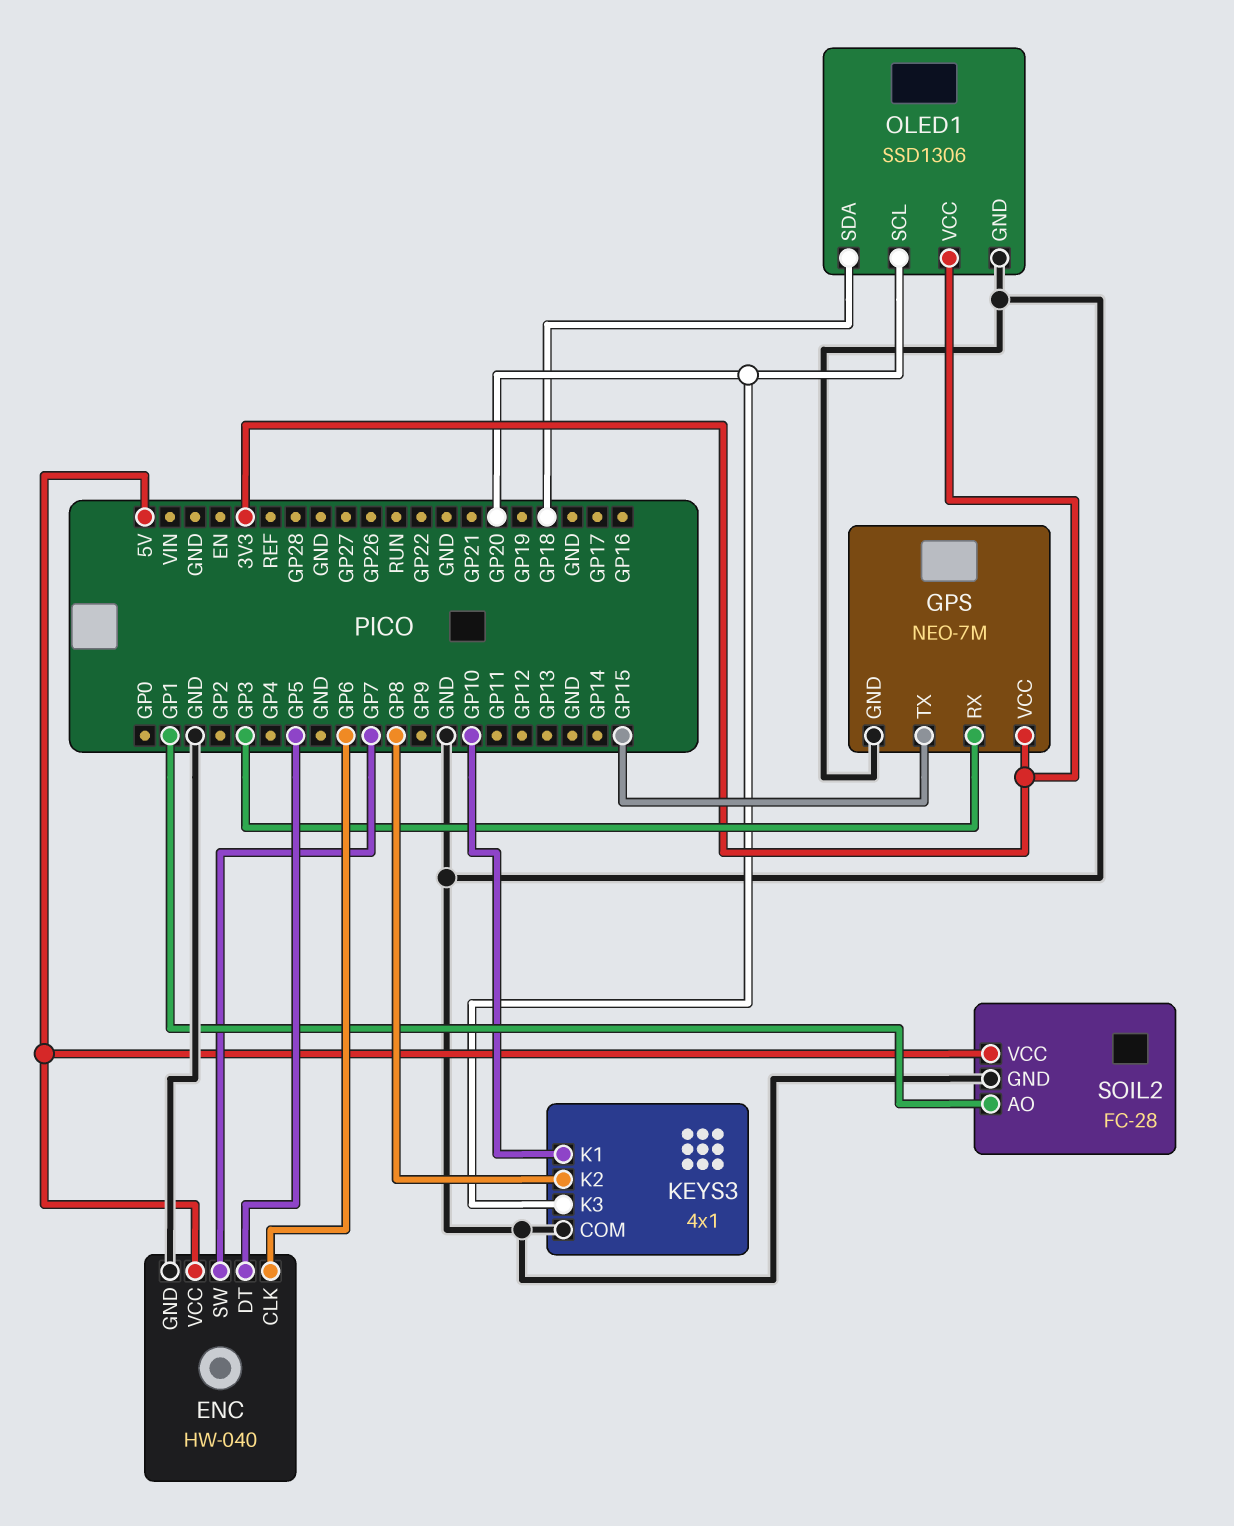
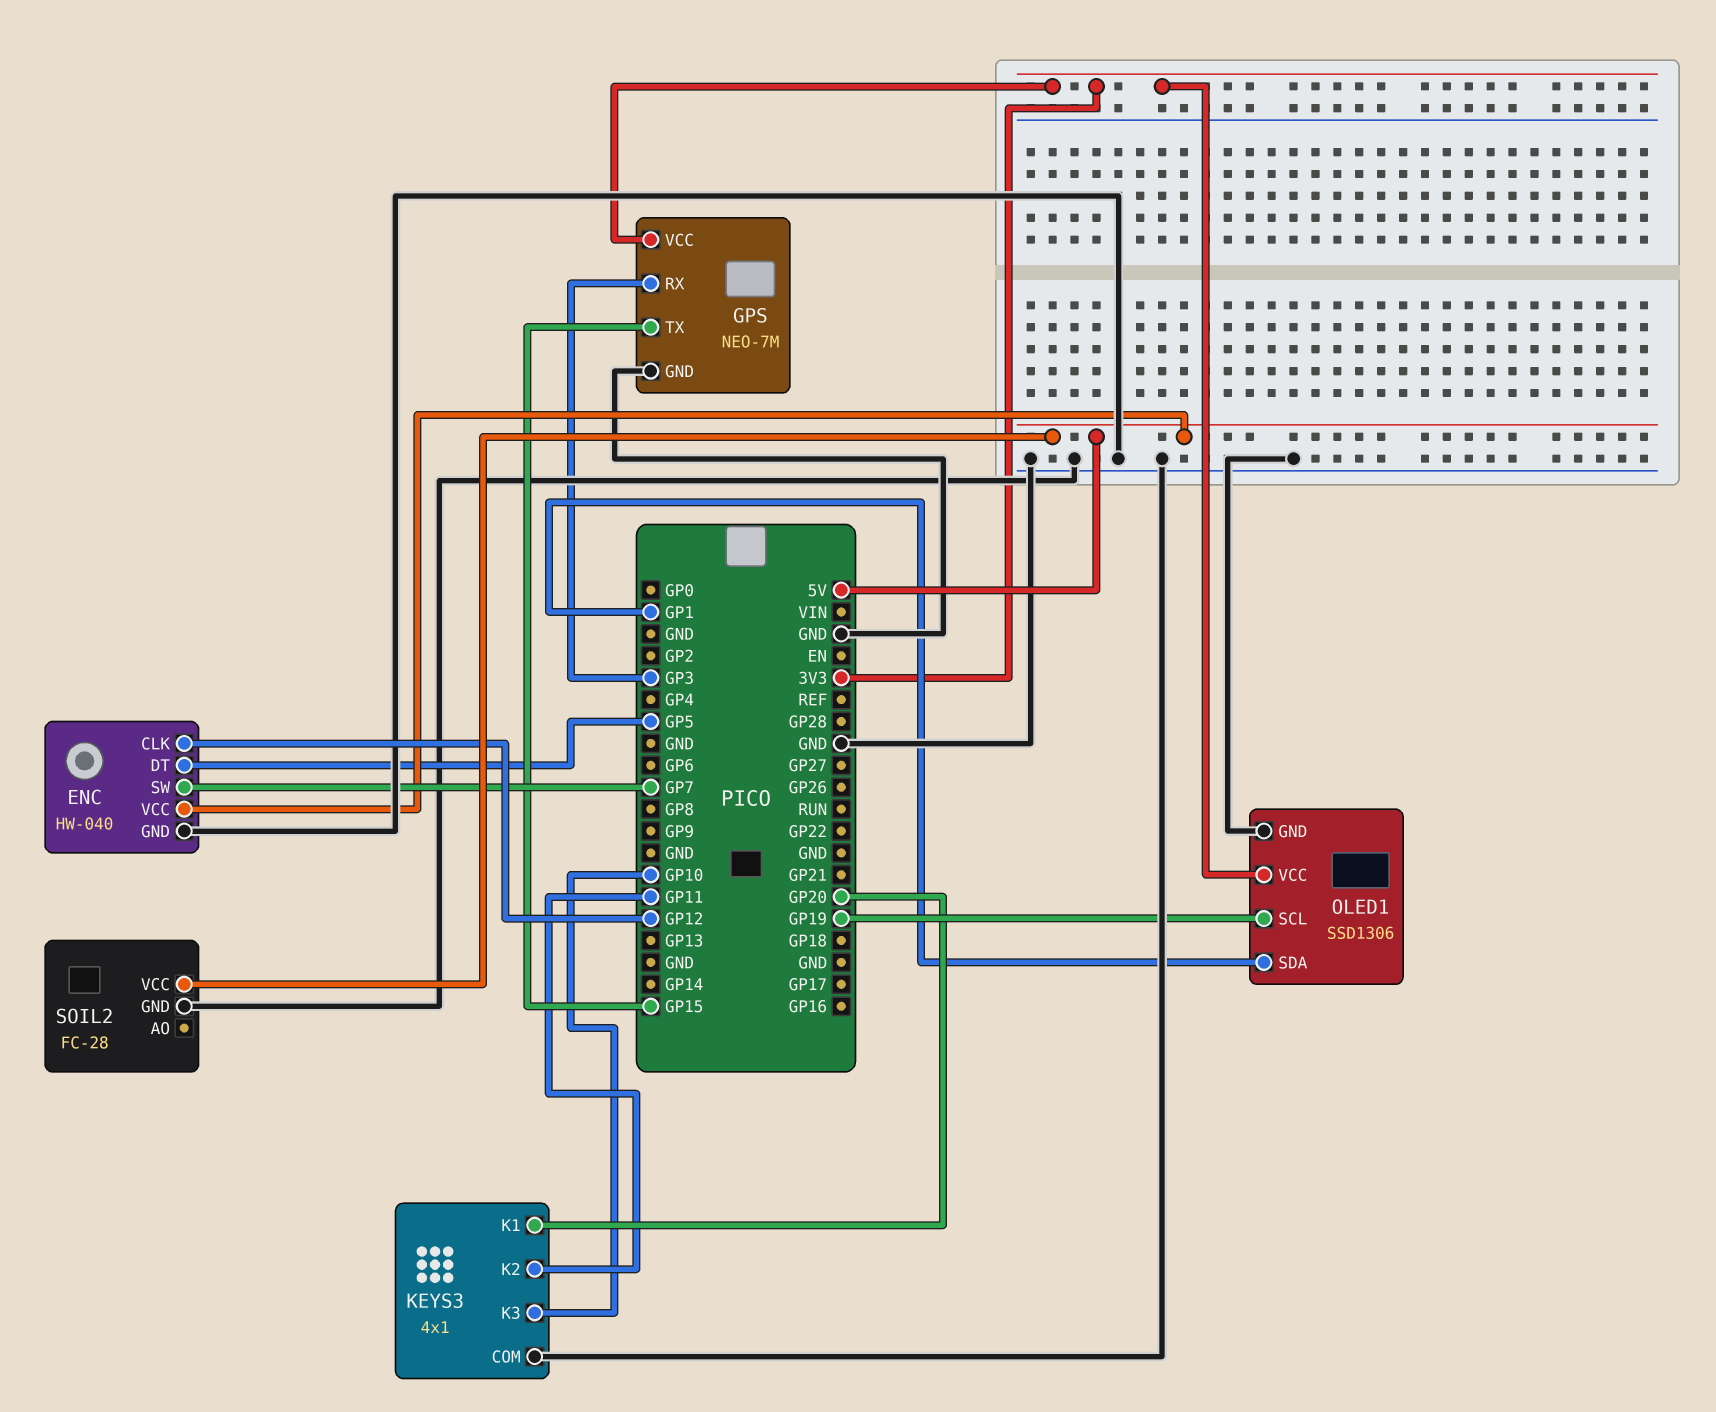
ENC pin CLK: GP6 -> GP12
KEYS3 pin K1: GP10 -> GP20
KEYS3 pin K2: GP8 -> GP11
KEYS3 pin K3: GP20 -> GP10
OLED1 pin SCL: GP20 -> GP19
OLED1 pin SDA: GP18 -> GP1
SOIL2 pin AO: GP1 -> none

